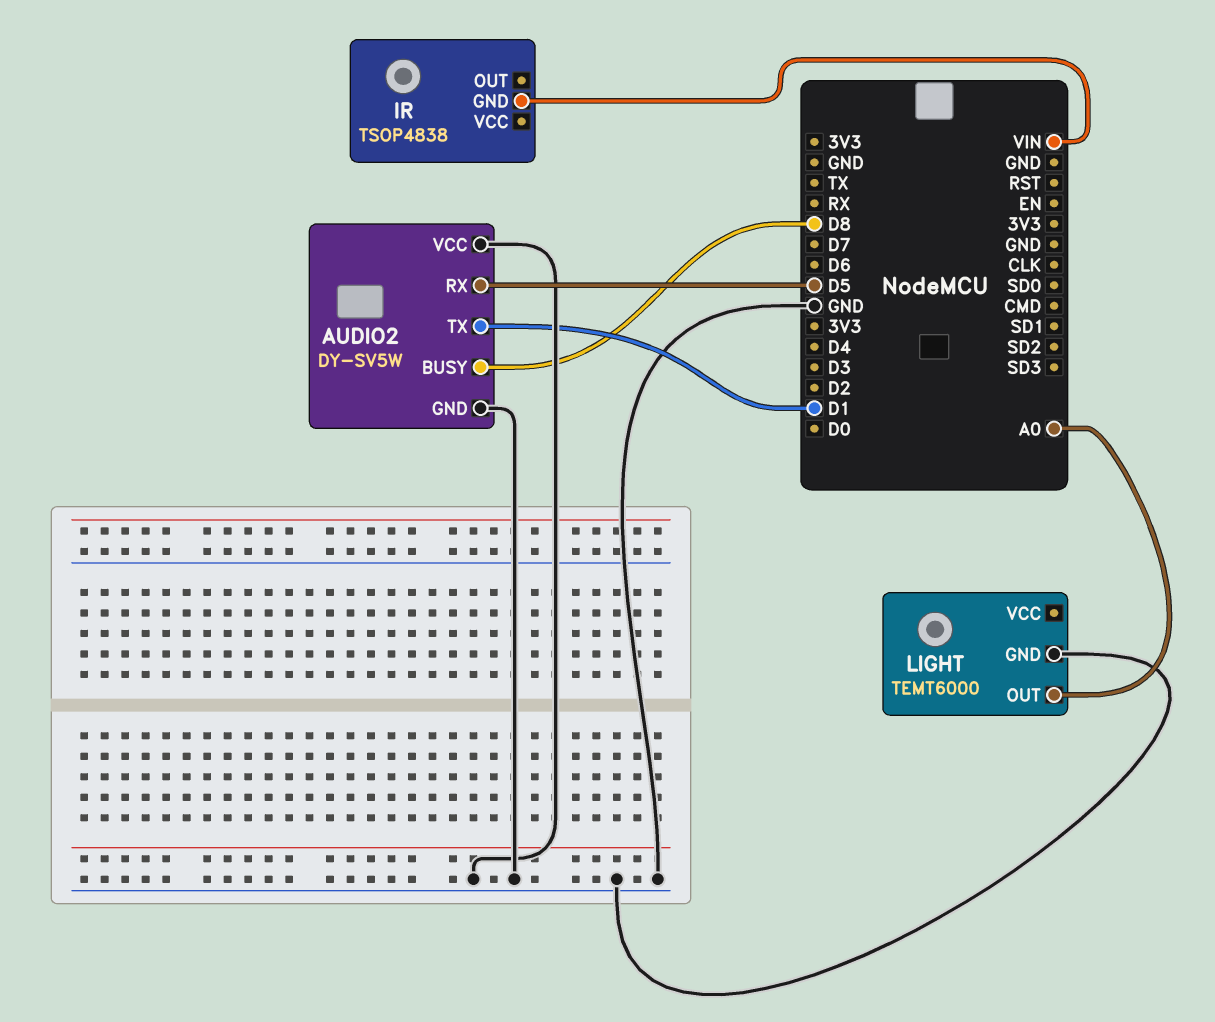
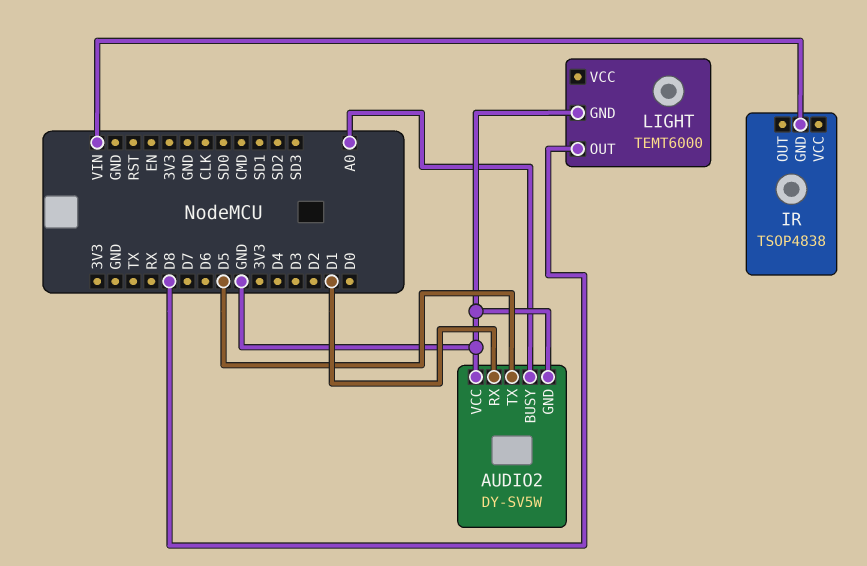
AUDIO2 pin BUSY: D8 -> A0
AUDIO2 pin RX: D5 -> D1
AUDIO2 pin TX: D1 -> D5
LIGHT pin OUT: A0 -> D8

